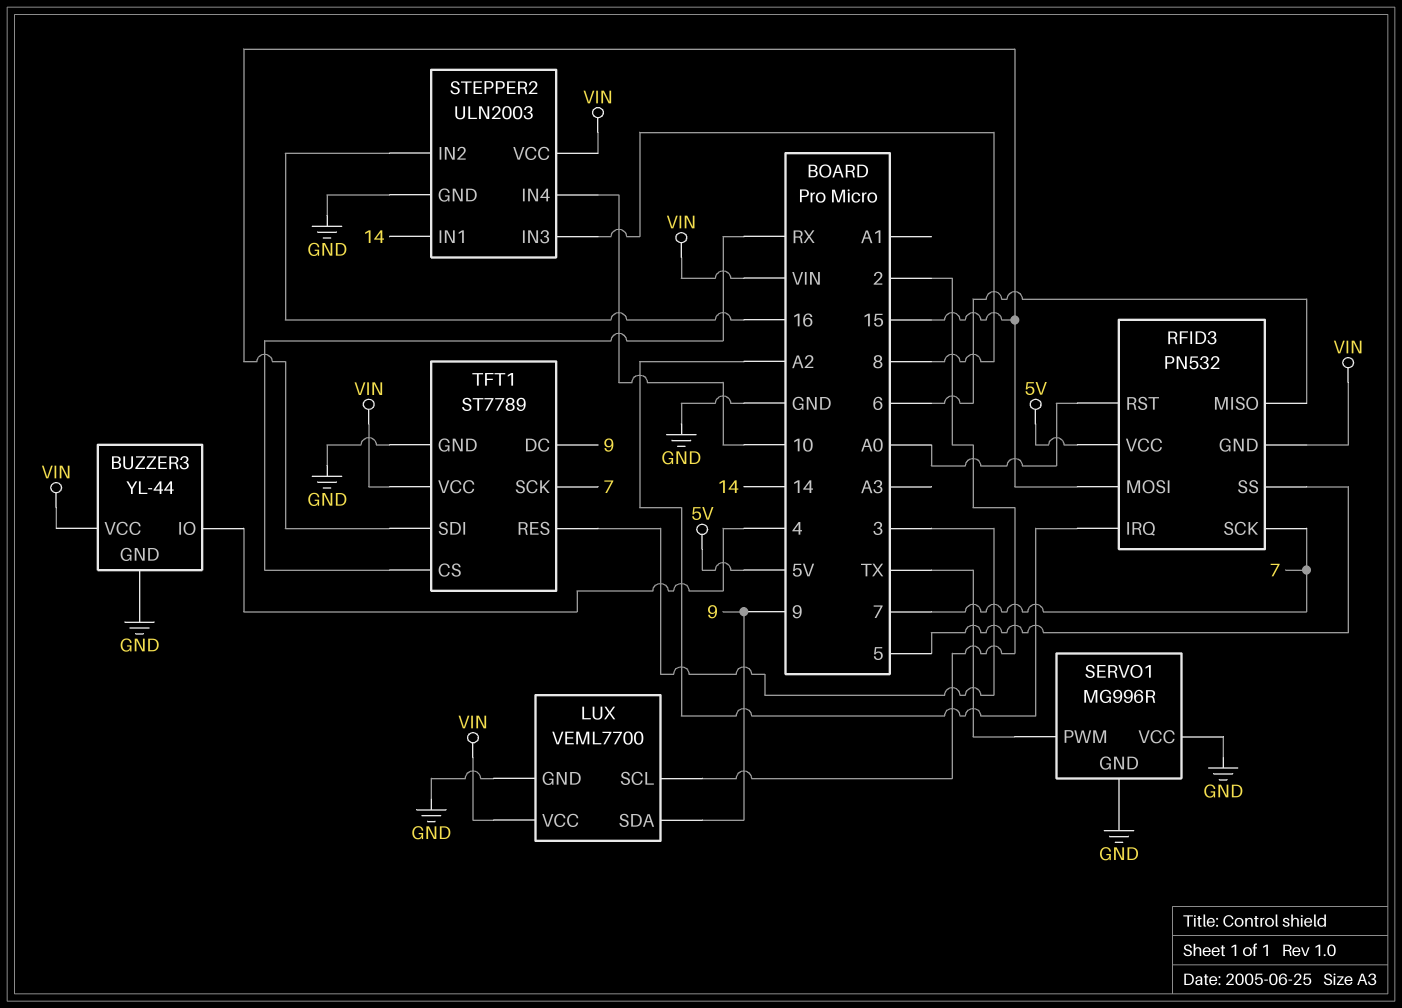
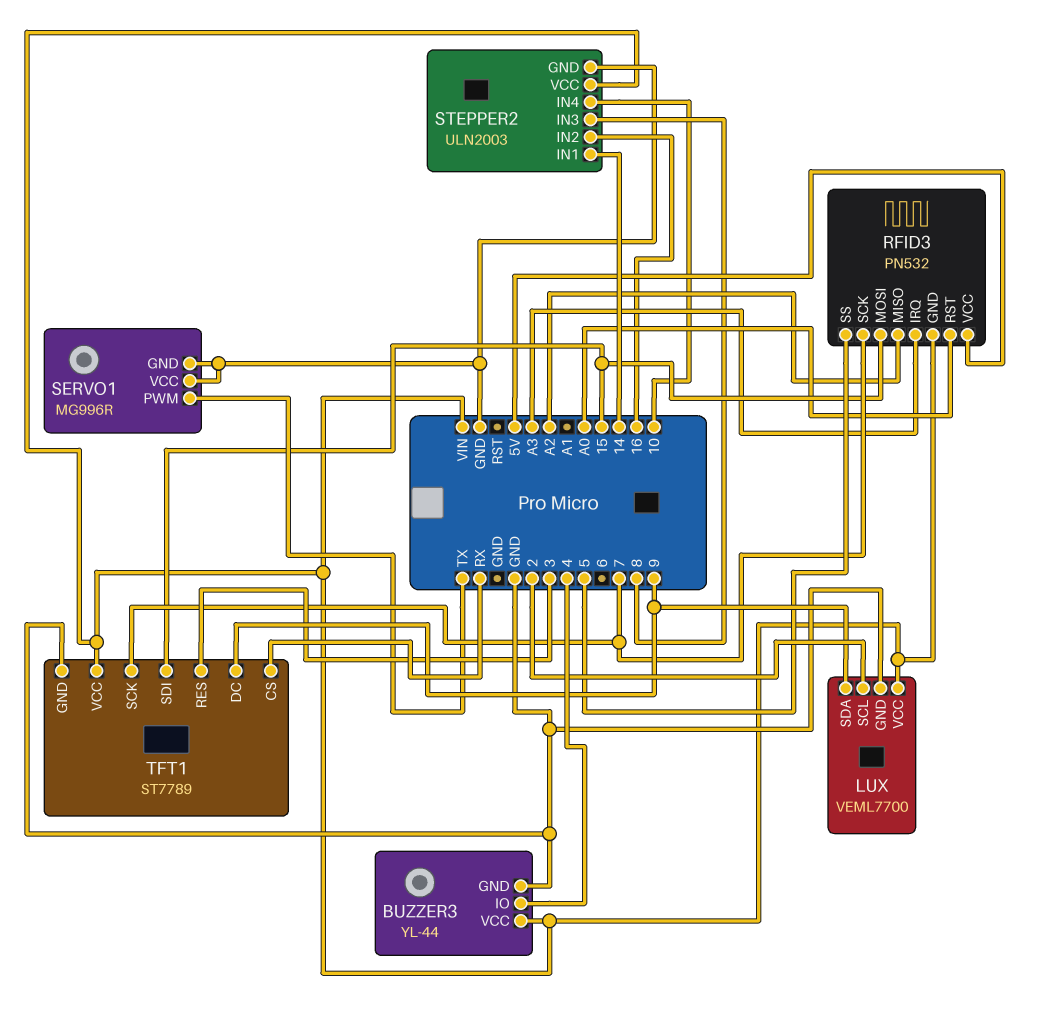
RFID3 pin IRQ: A2 -> A3
RFID3 pin MISO: 6 -> A2

